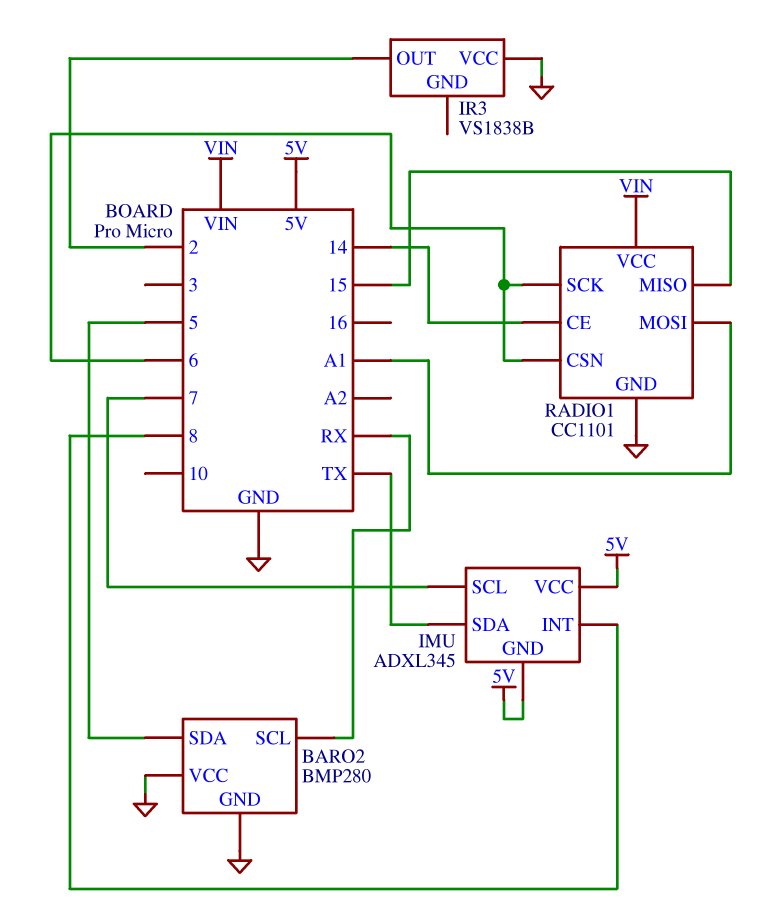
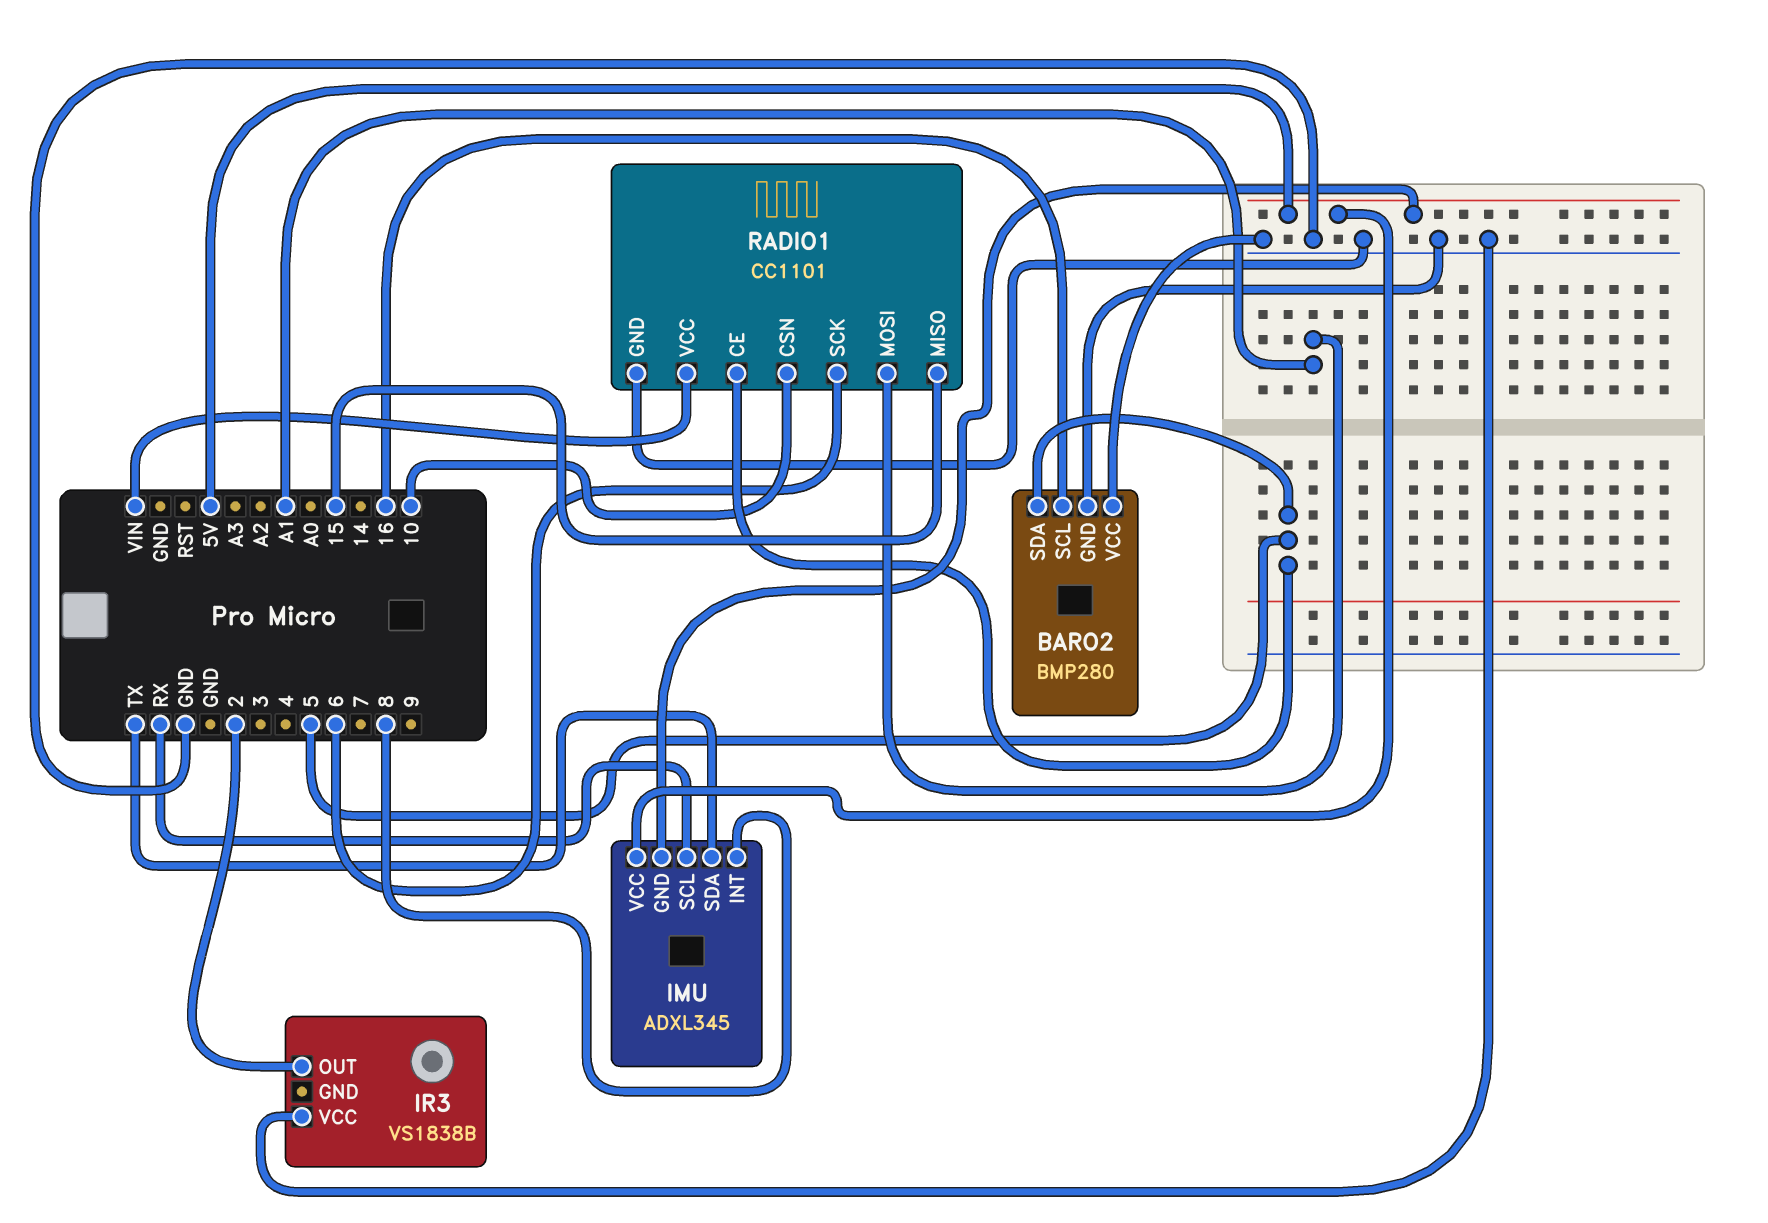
BARO2 pin SCL: RX -> 16
IMU pin SCL: 7 -> RX
RADIO1 pin CE: 14 -> 5
RADIO1 pin CSN: 6 -> 10

